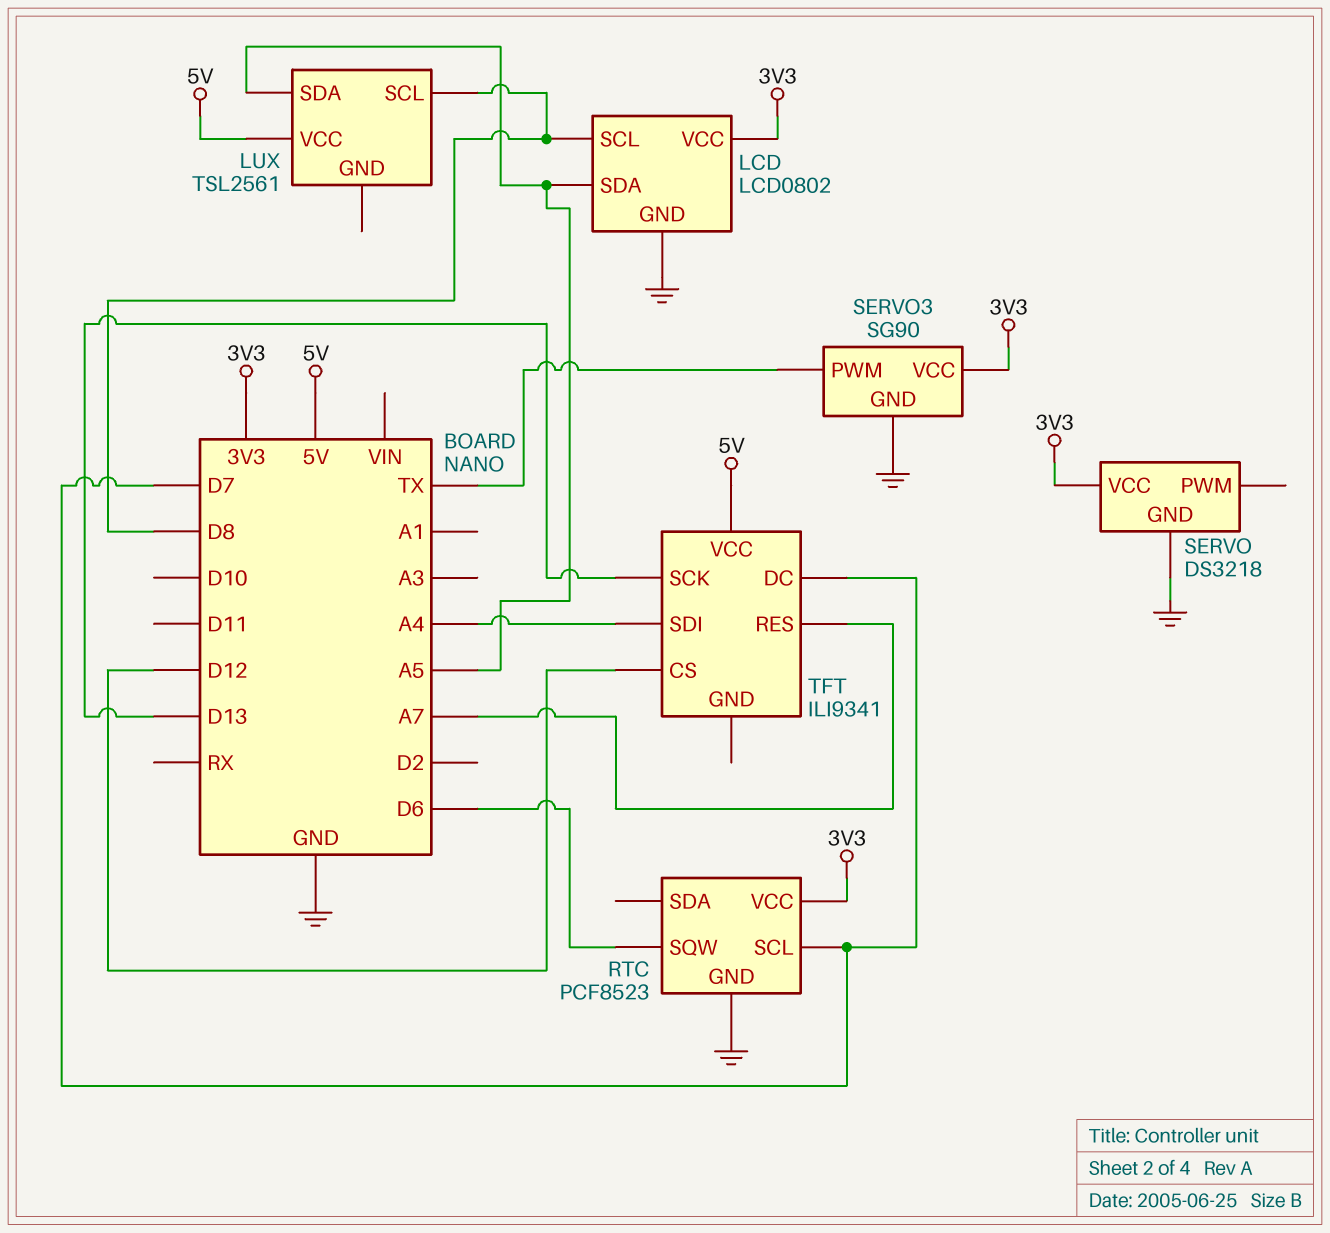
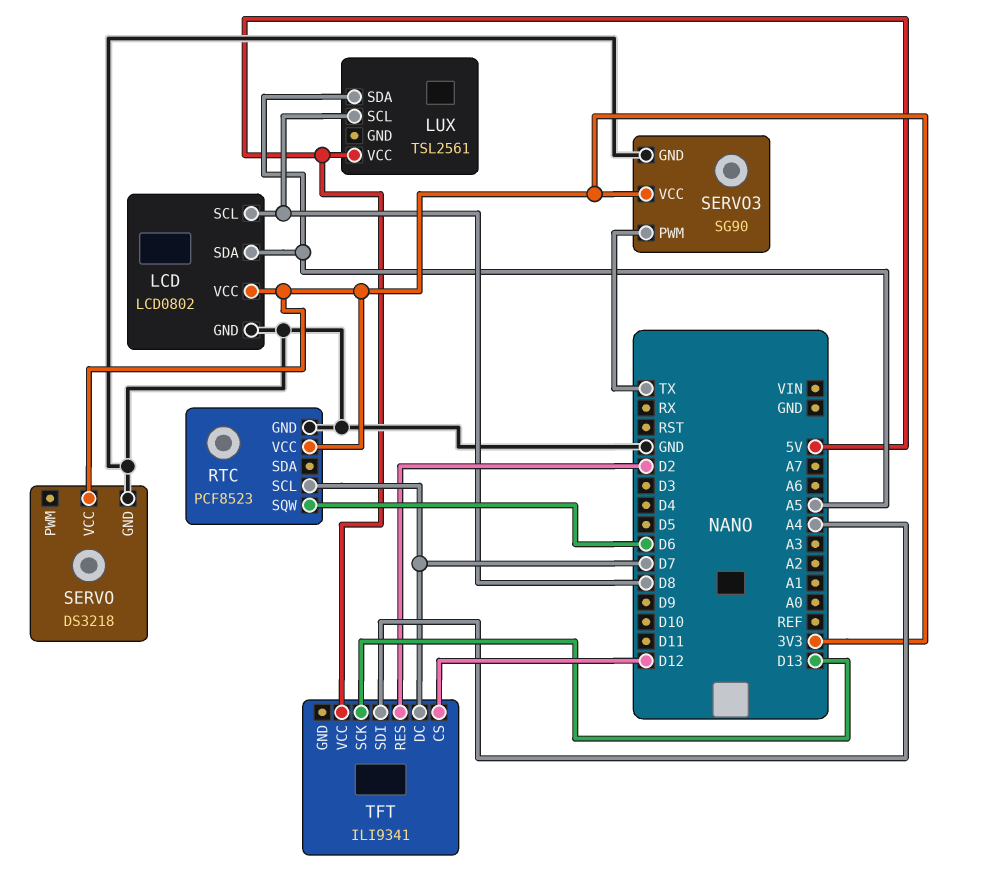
TFT pin RES: A7 -> D2

